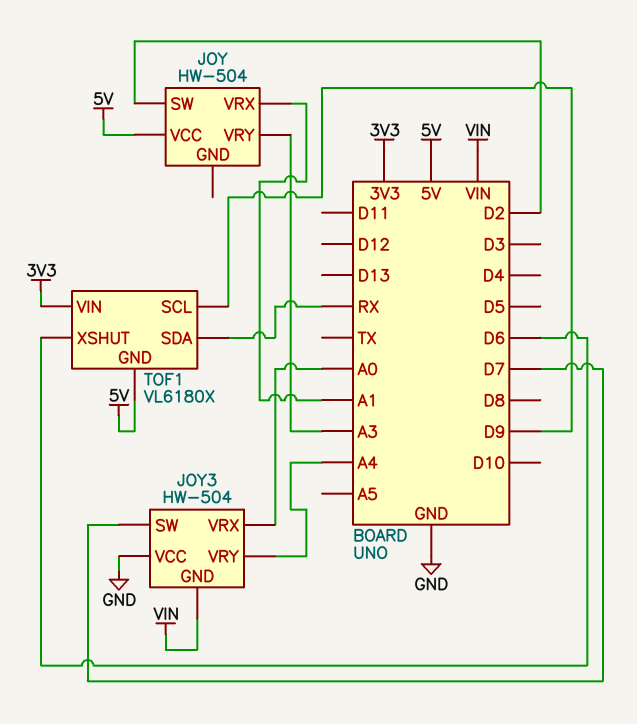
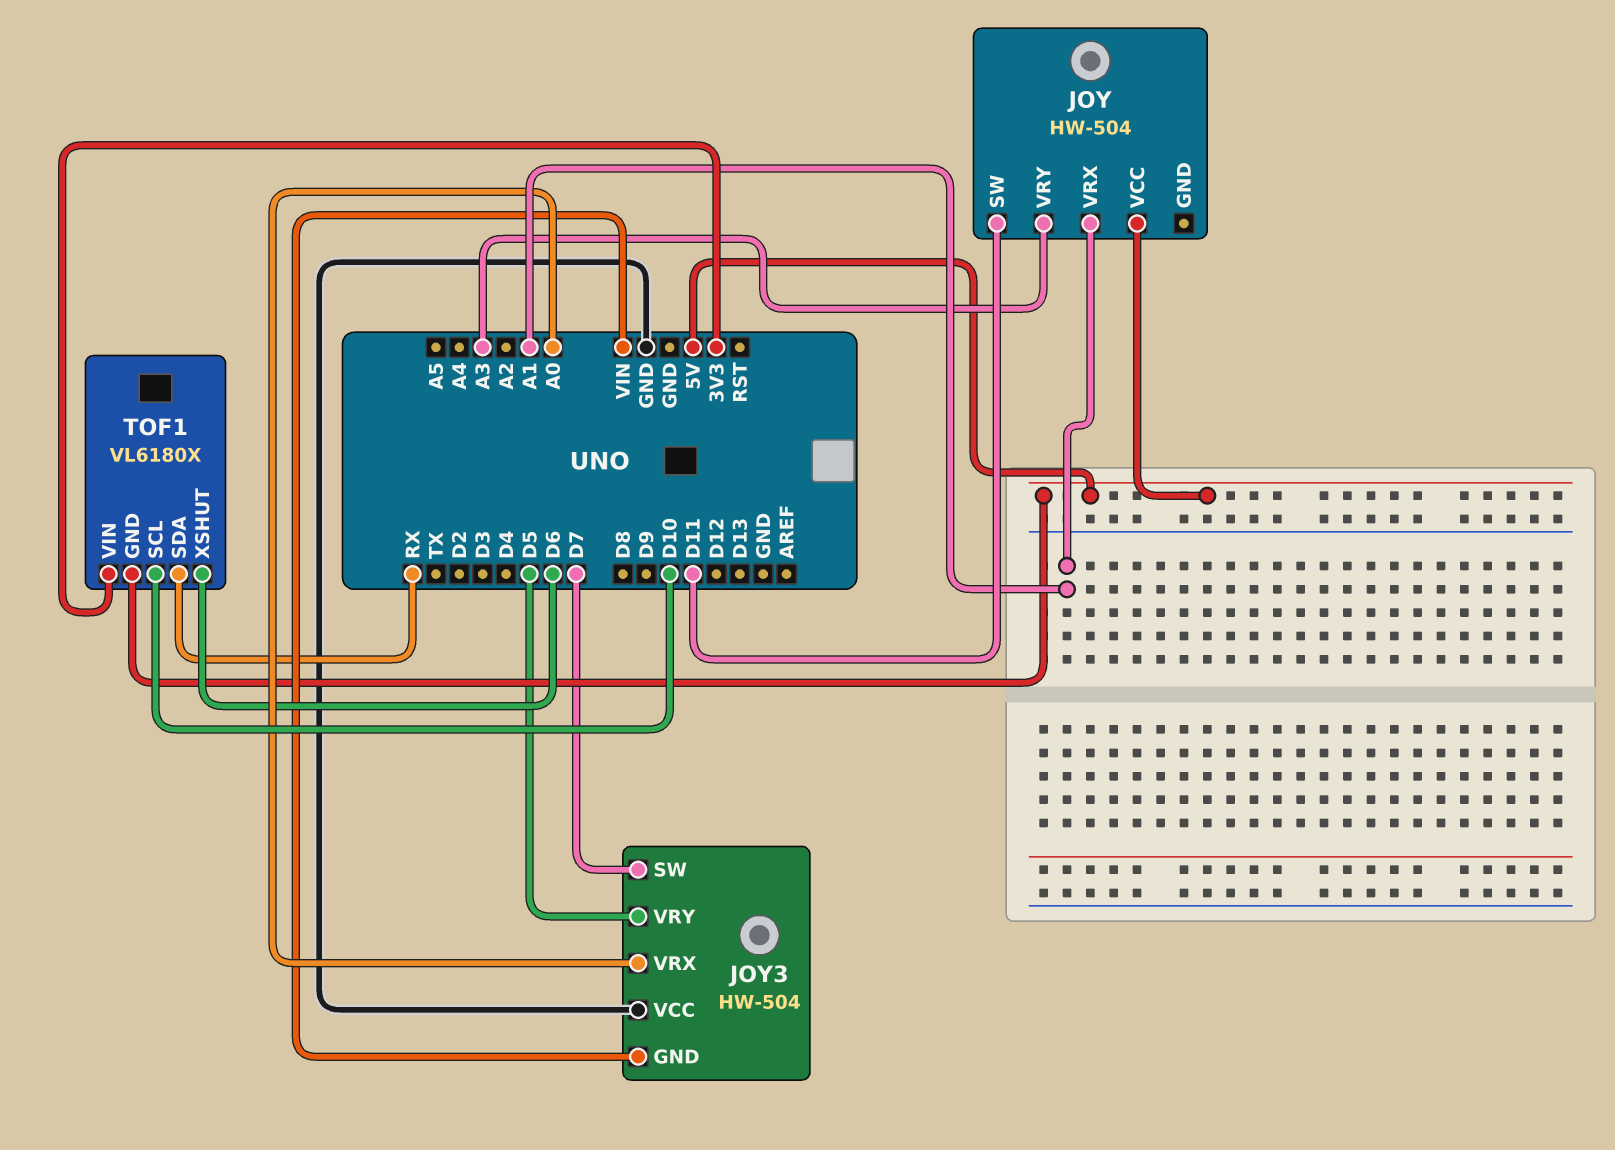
JOY pin SW: D2 -> D11
JOY3 pin VRY: A4 -> D5
TOF1 pin SCL: D9 -> D10

